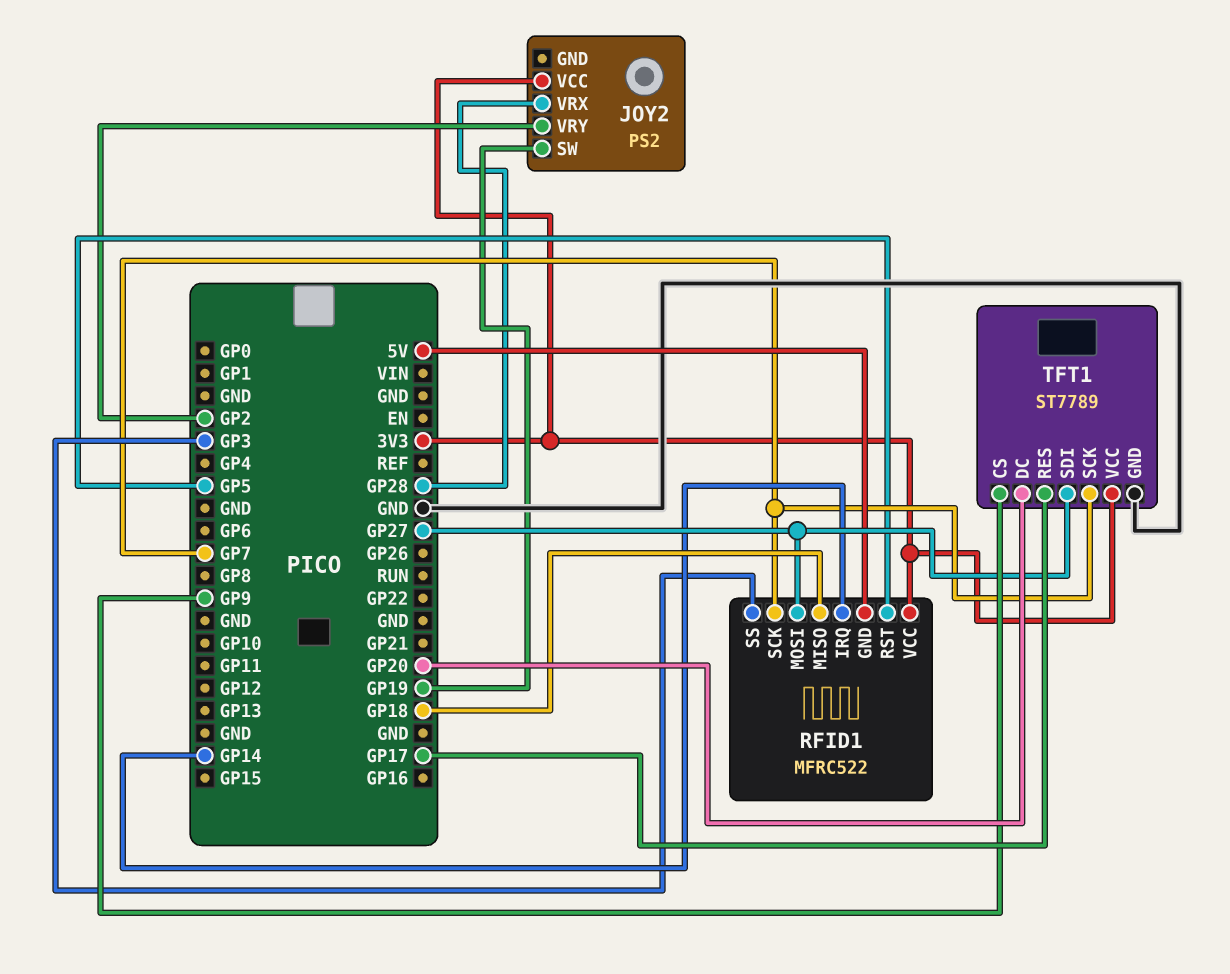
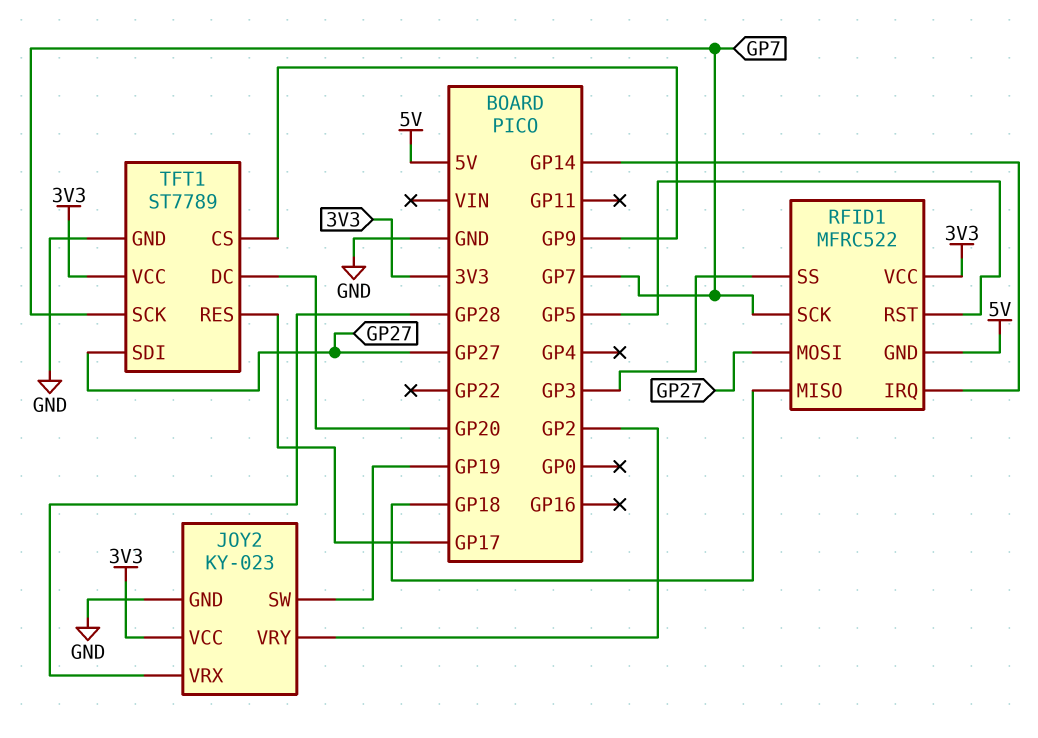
JOY2: PS2 -> KY-023
JOY2 pin GND: none -> GND

